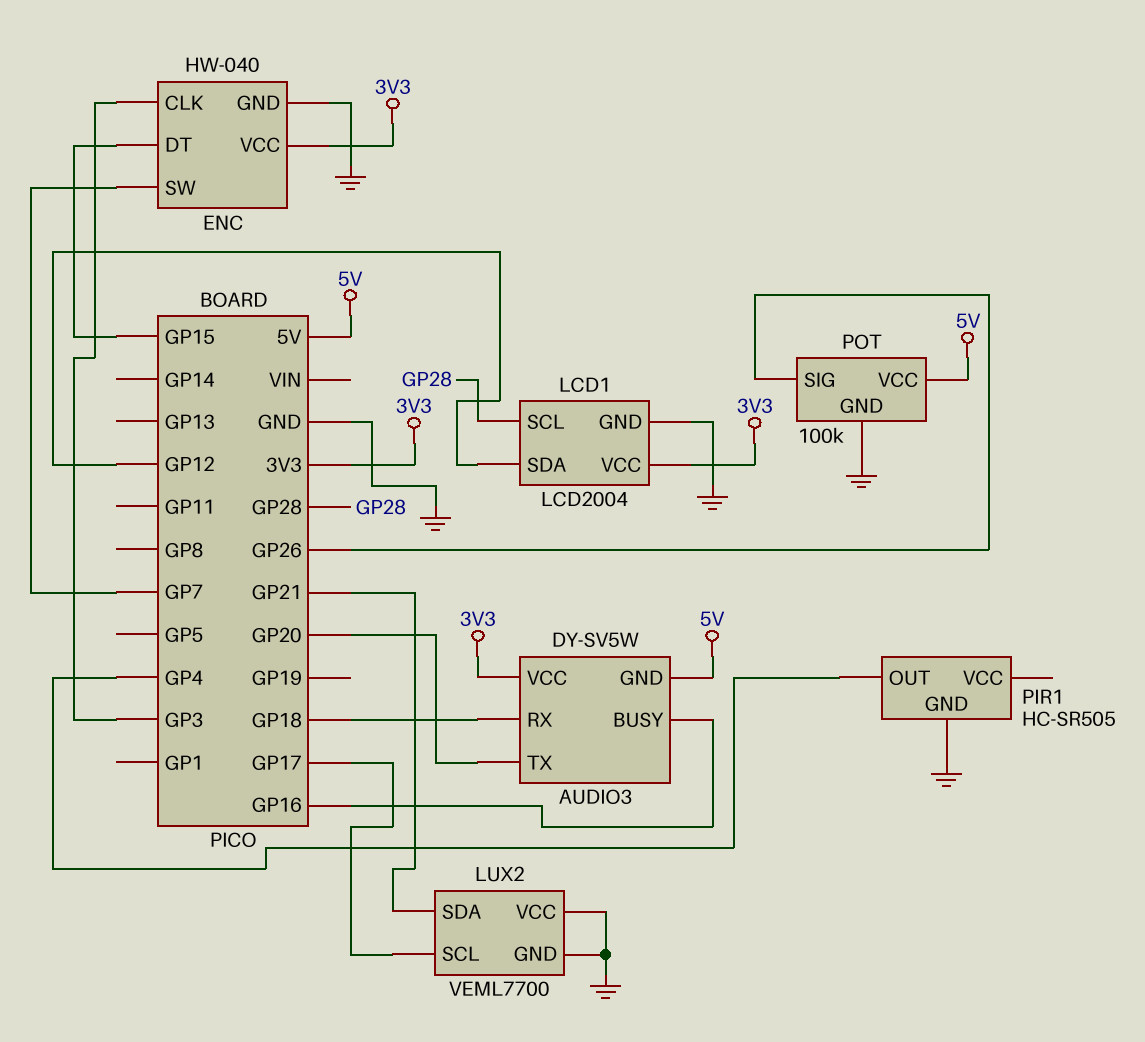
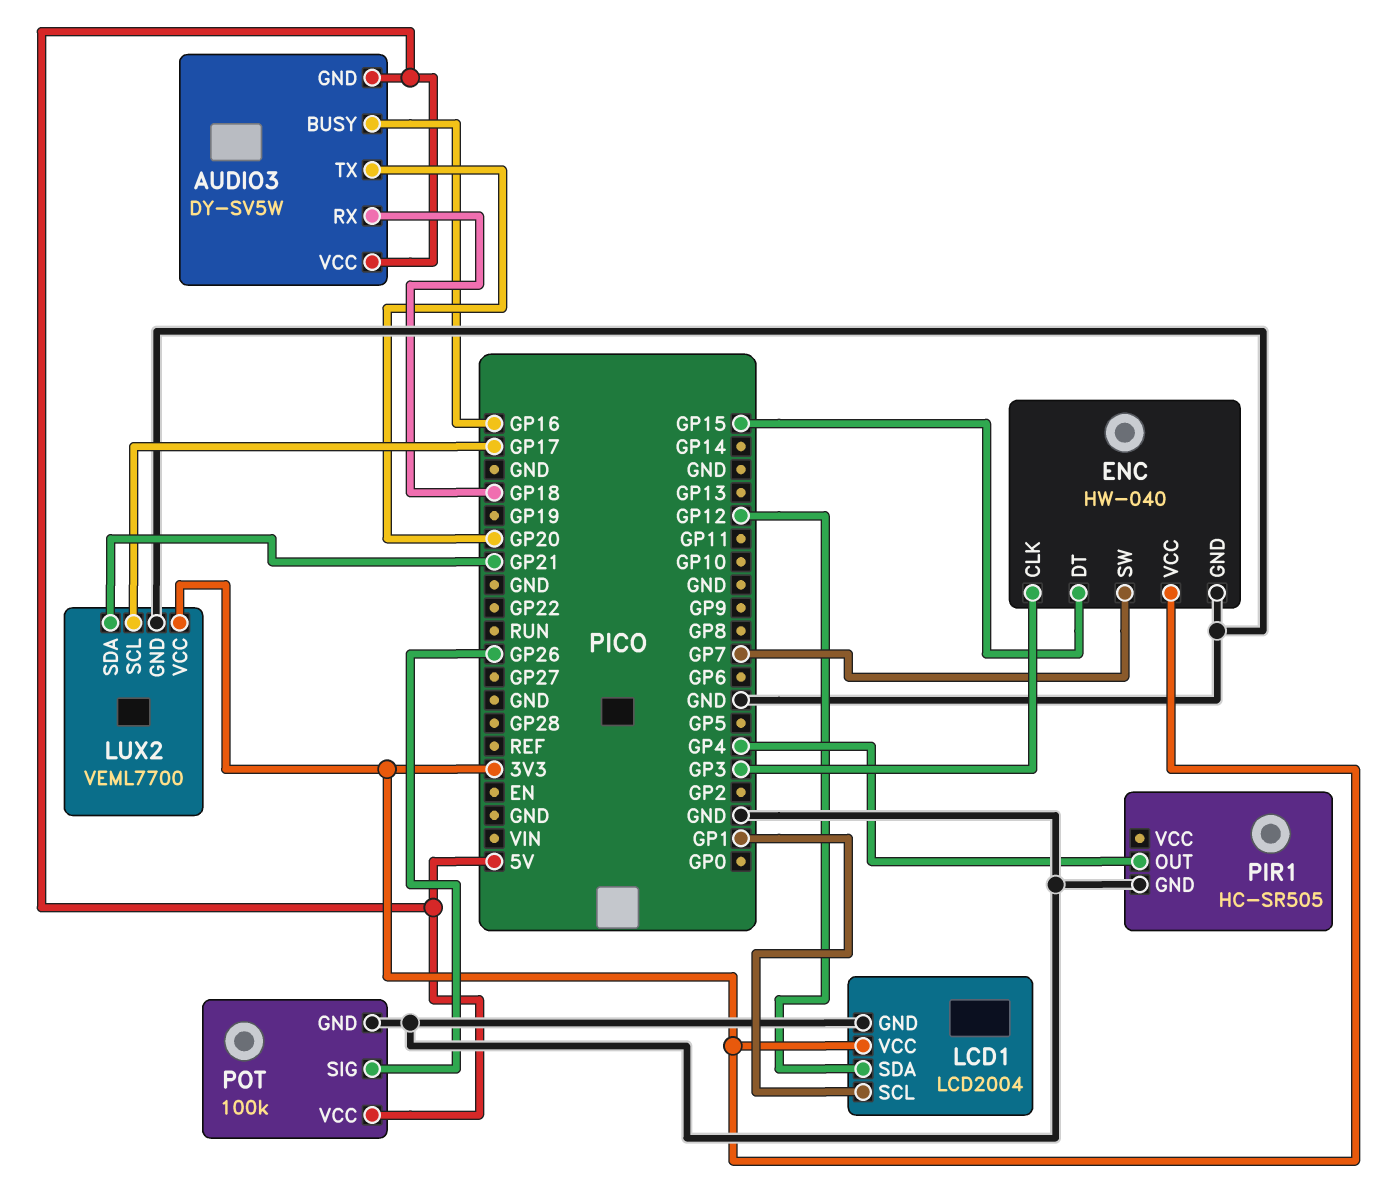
AUDIO3 pin VCC: 3V3 -> 5V
LCD1 pin SCL: GP28 -> GP1
LUX2 pin VCC: GND -> 3V3

